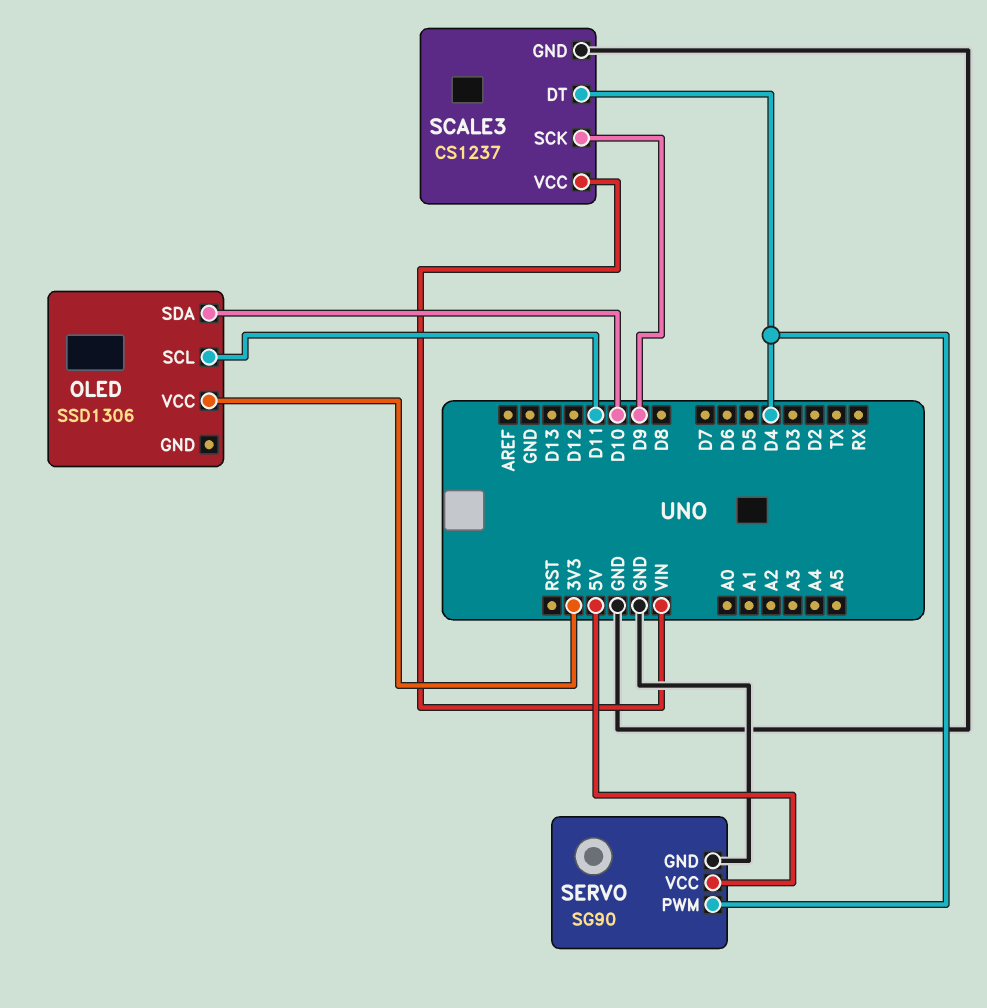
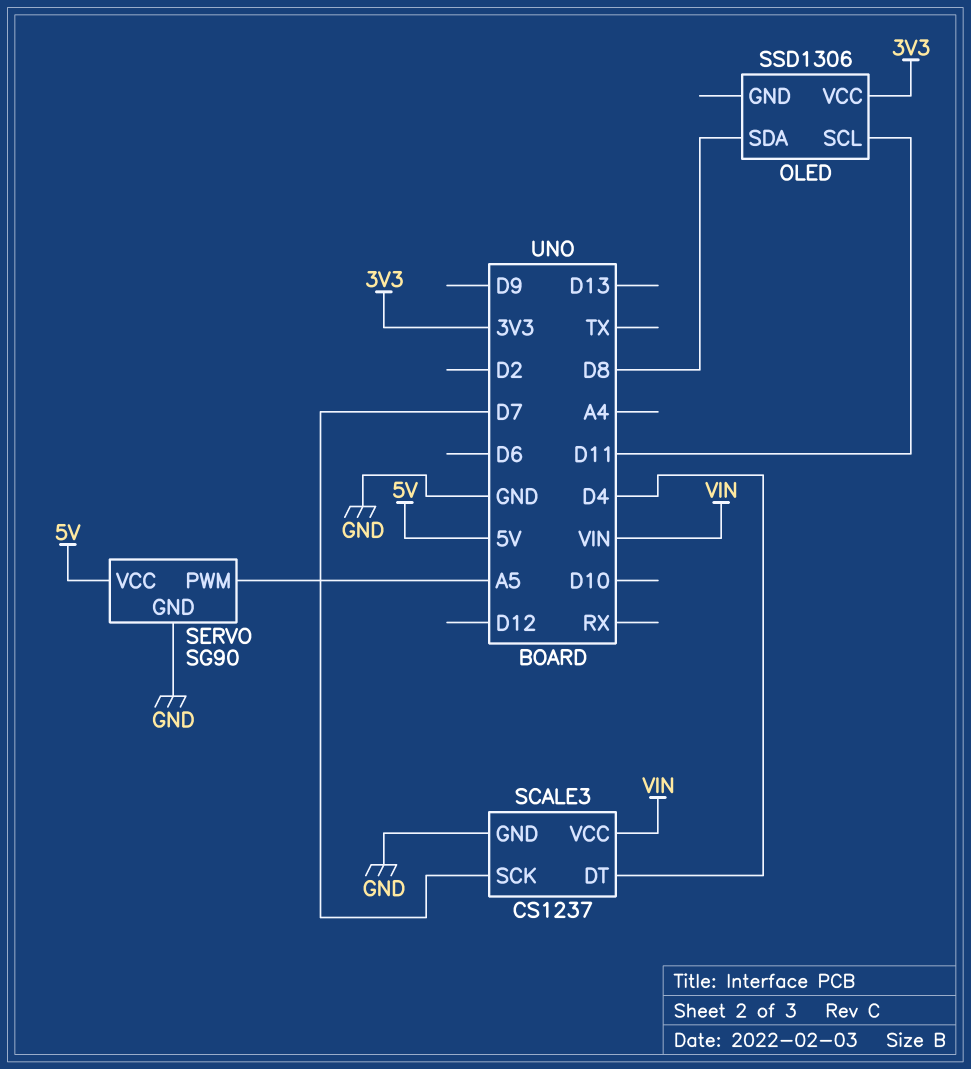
OLED pin SDA: D10 -> D8
SCALE3 pin SCK: D9 -> D7
SERVO pin PWM: D4 -> A5

